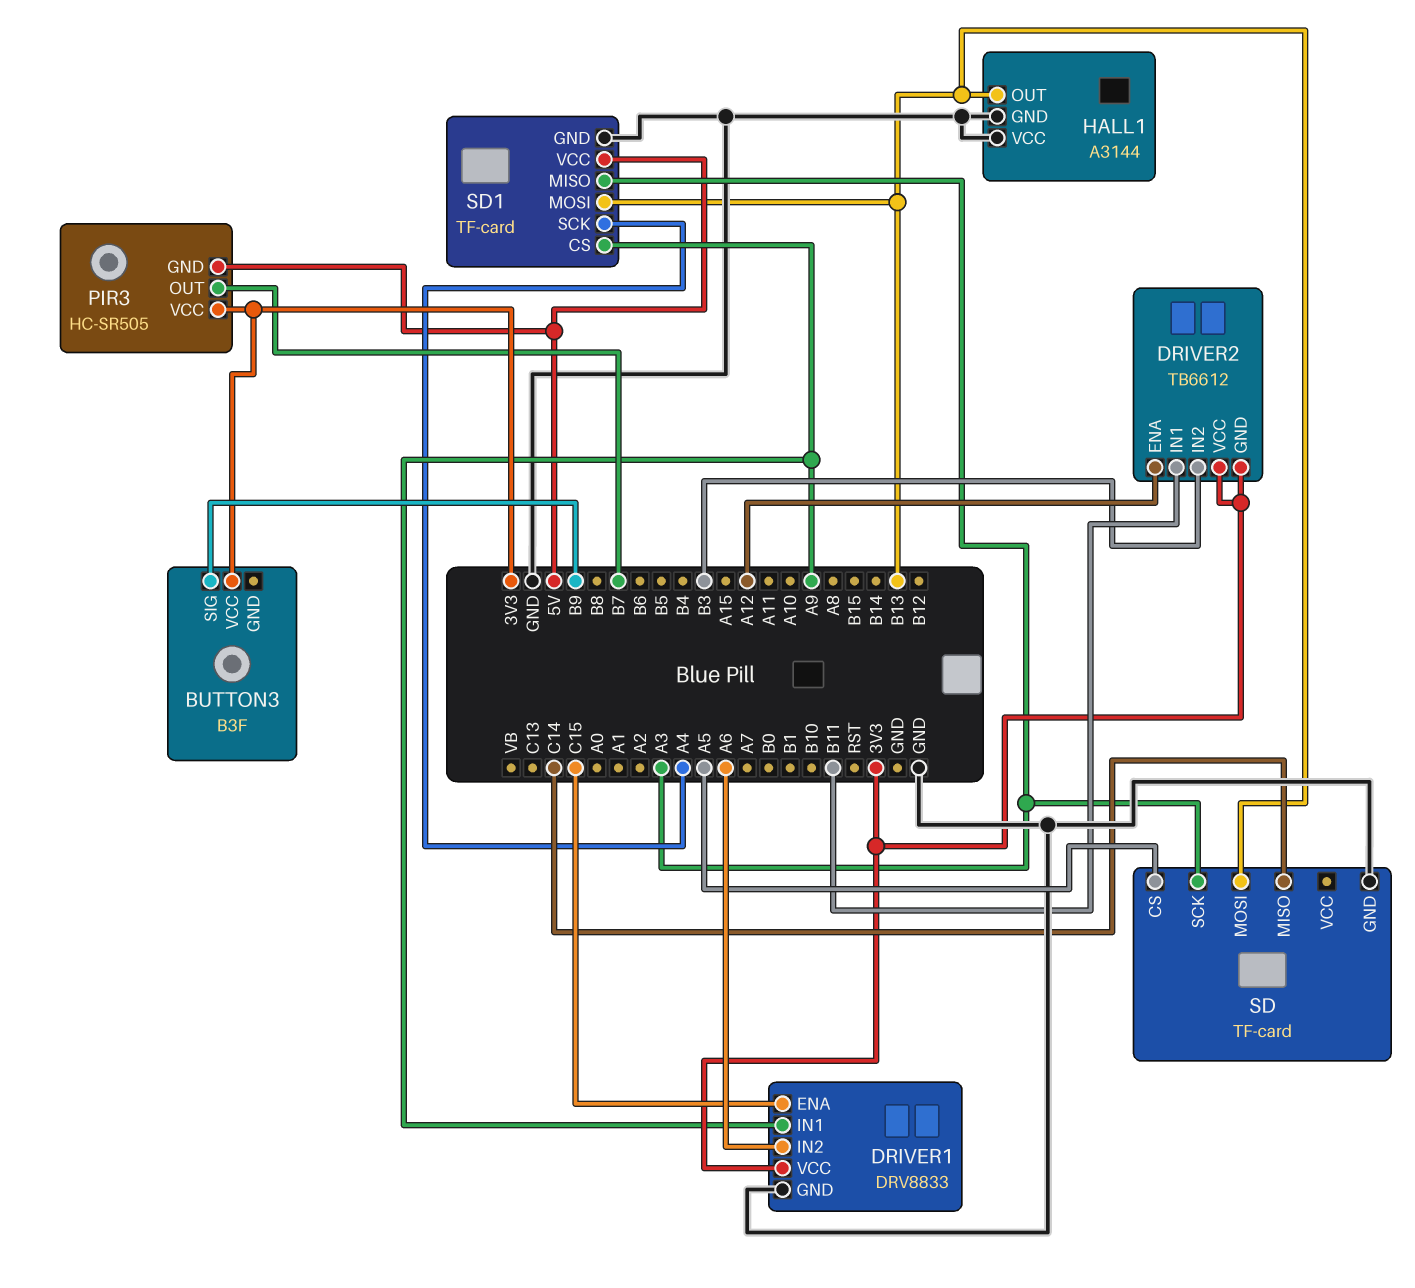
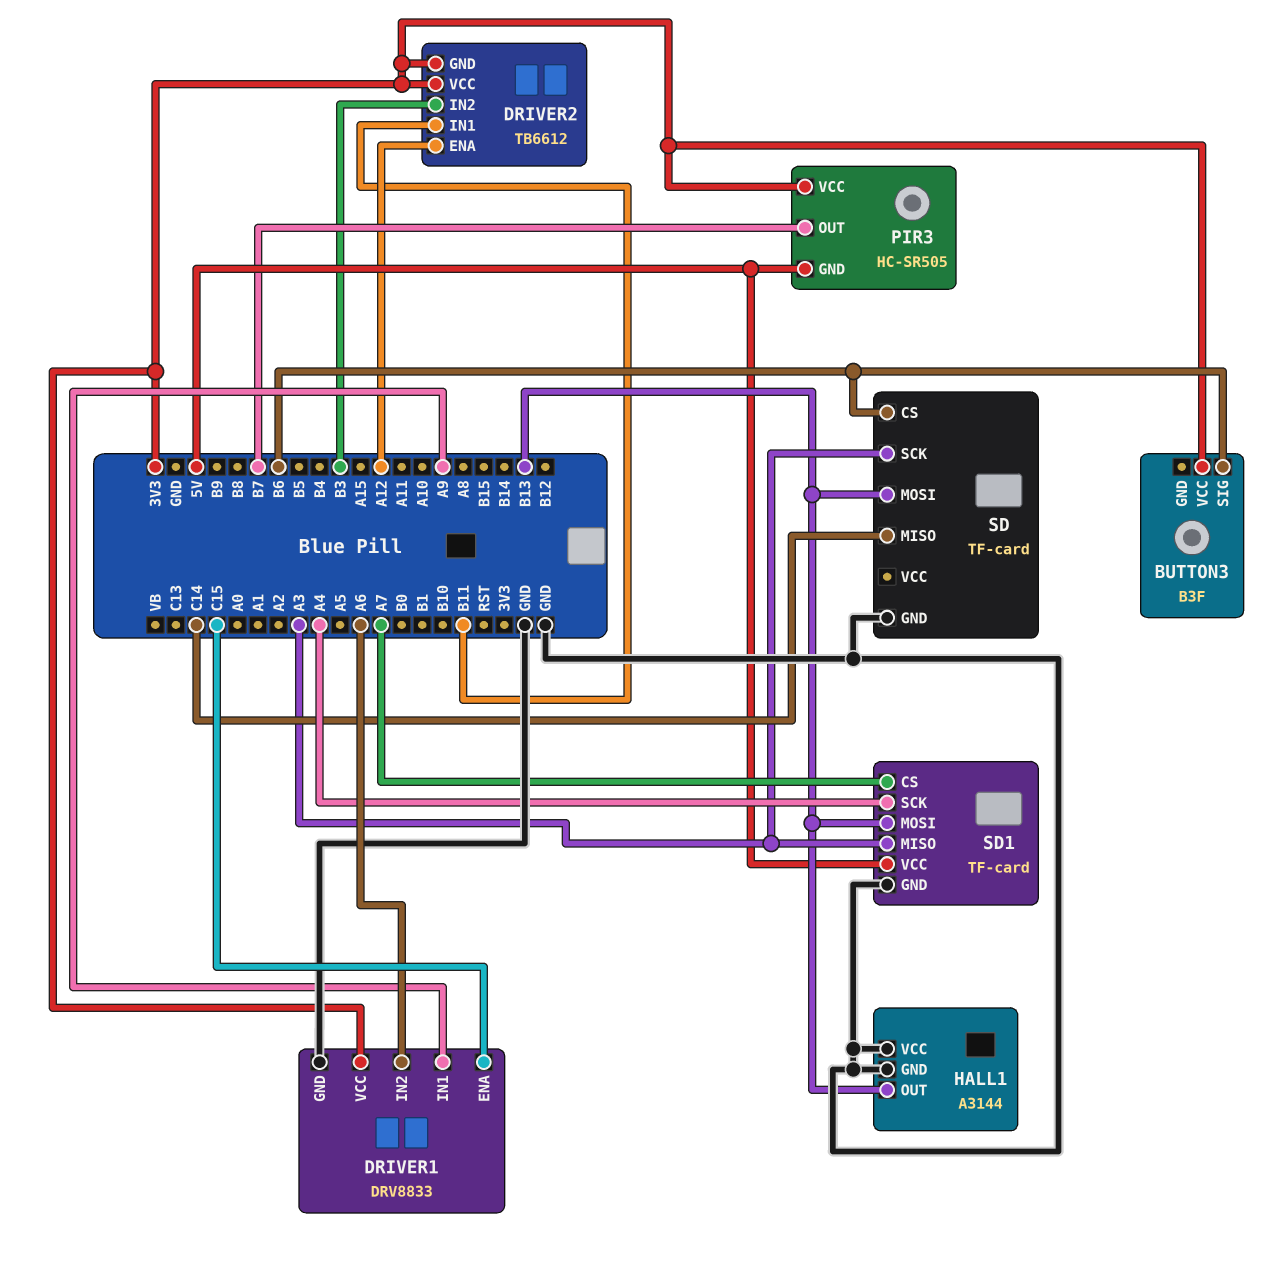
BUTTON3 pin SIG: B9 -> B6
SD pin CS: A5 -> B6
SD1 pin CS: A9 -> A7

